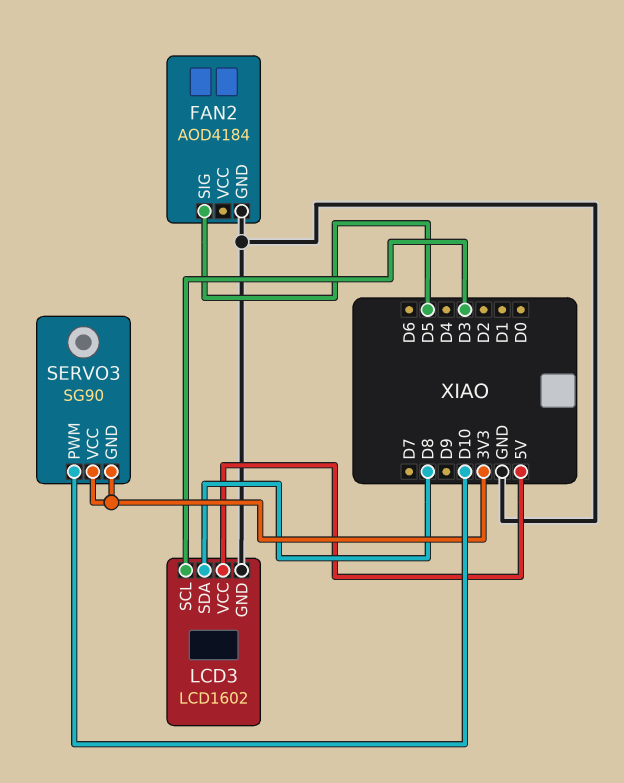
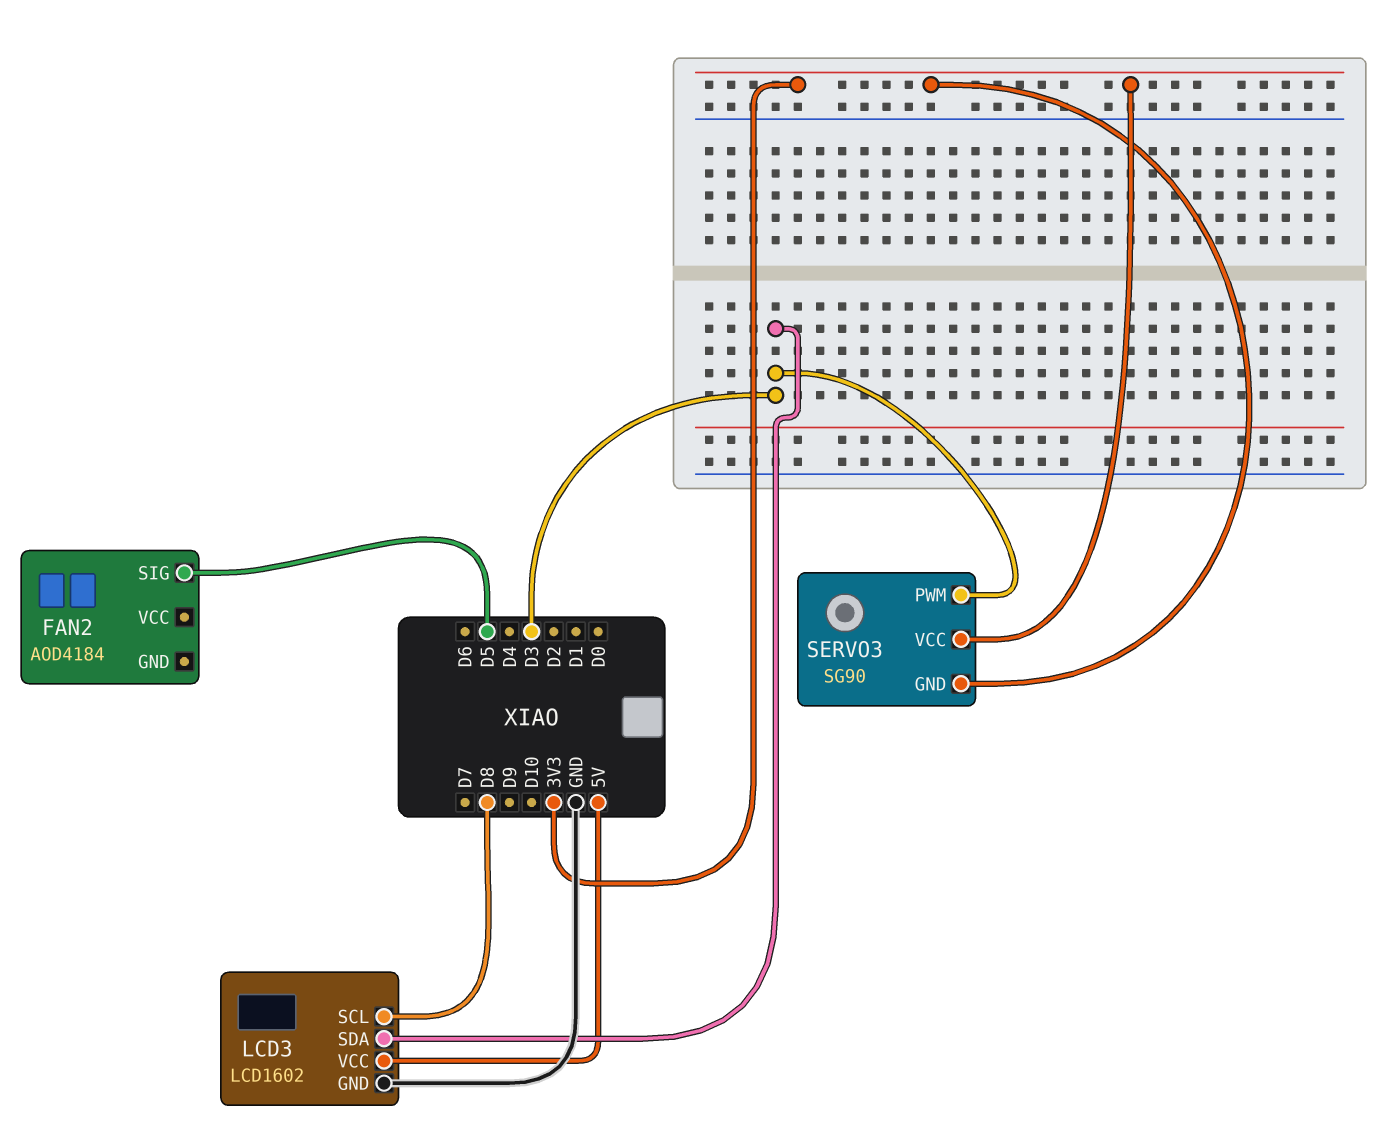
FAN2 pin GND: GND -> none
LCD3 pin SCL: D3 -> D8
LCD3 pin SDA: D8 -> D3
SERVO3 pin PWM: D10 -> D3

